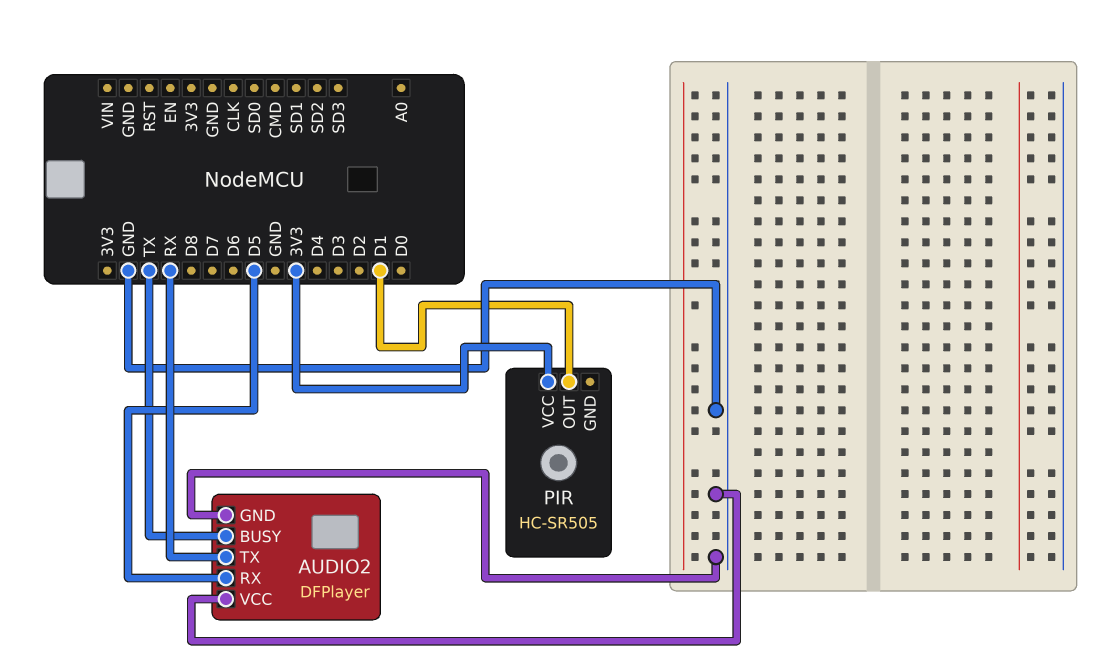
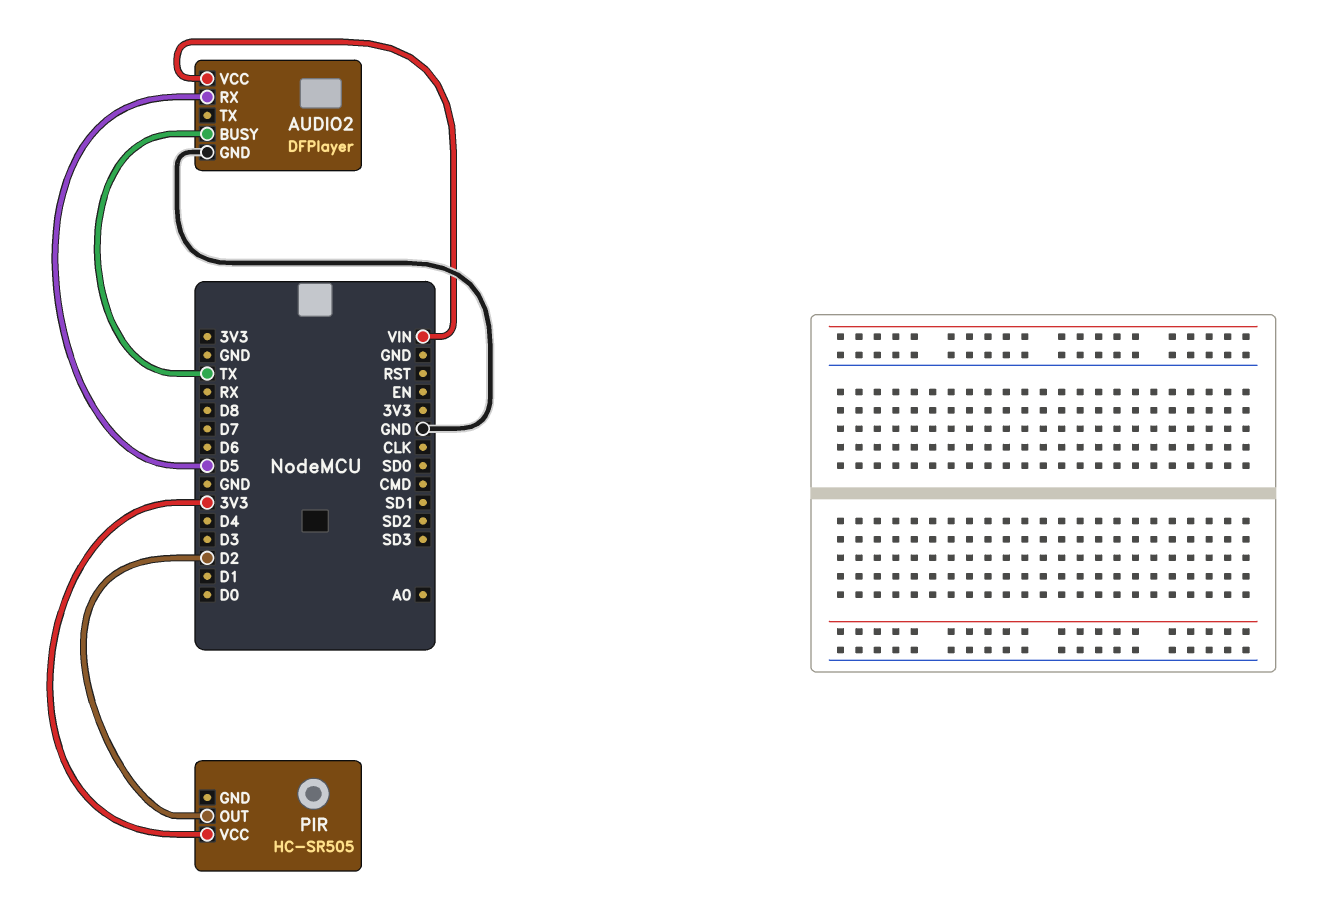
AUDIO2 pin TX: RX -> none
AUDIO2 pin VCC: GND -> VIN
PIR pin OUT: D1 -> D2

